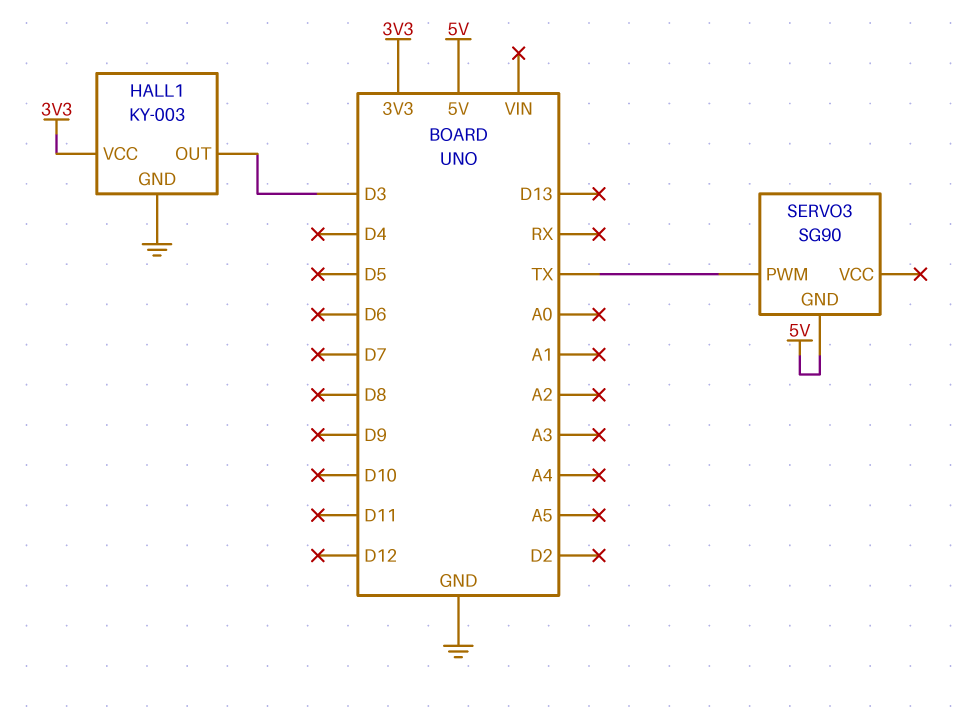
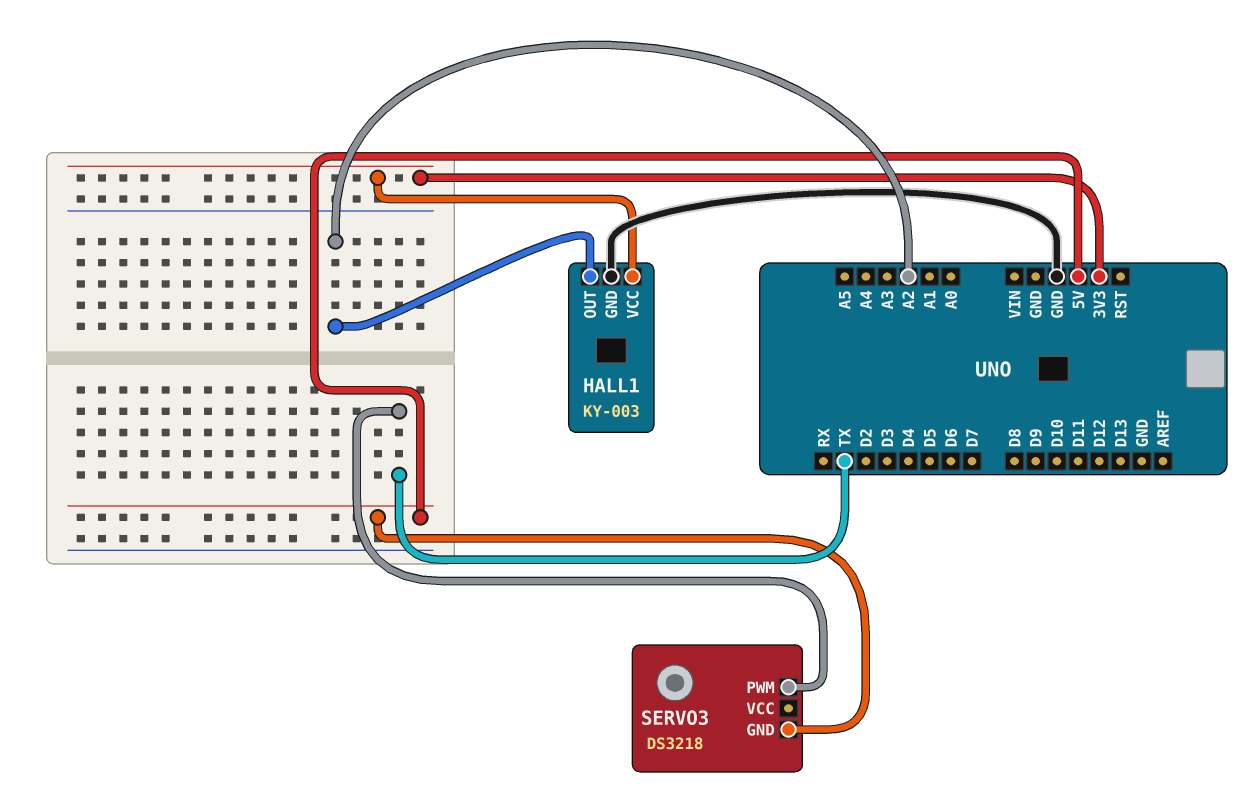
HALL1 pin OUT: D3 -> A2
SERVO3: SG90 -> DS3218

